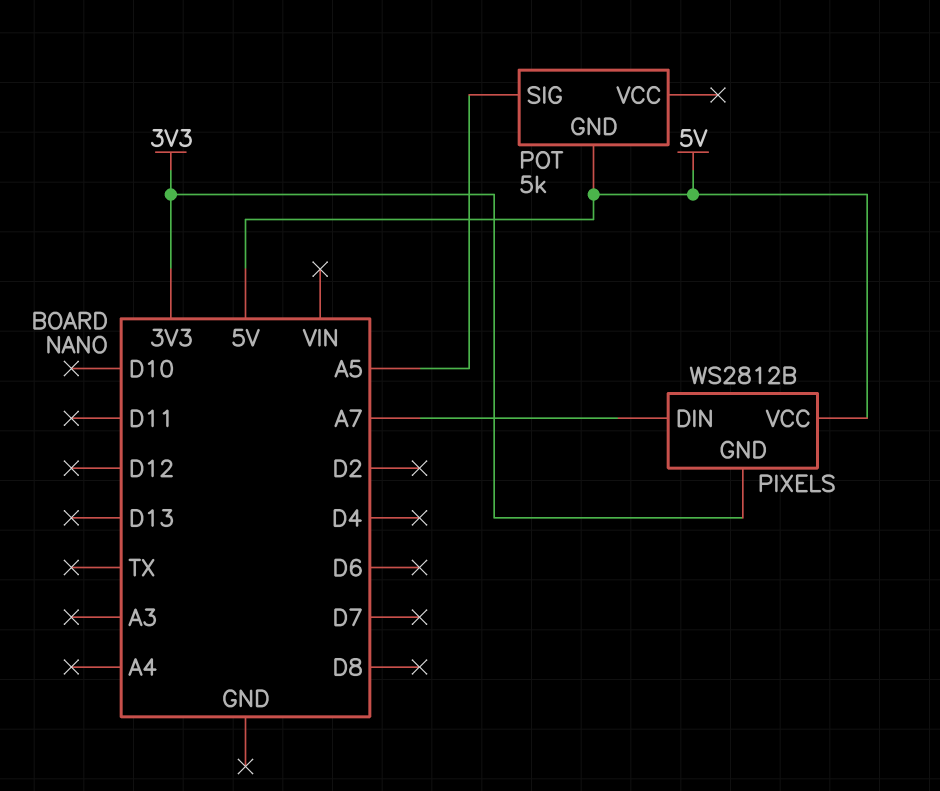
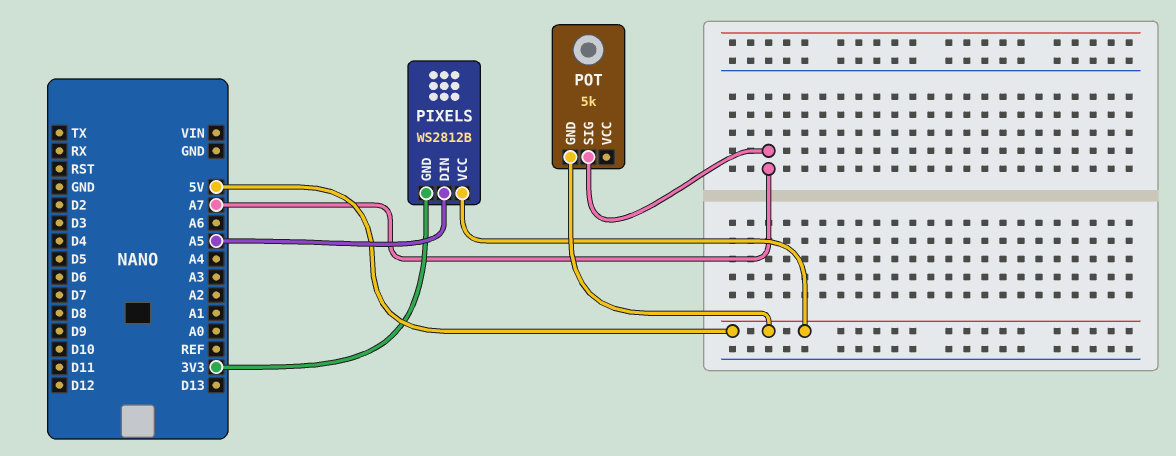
PIXELS pin DIN: A7 -> A5
POT pin SIG: A5 -> A7

